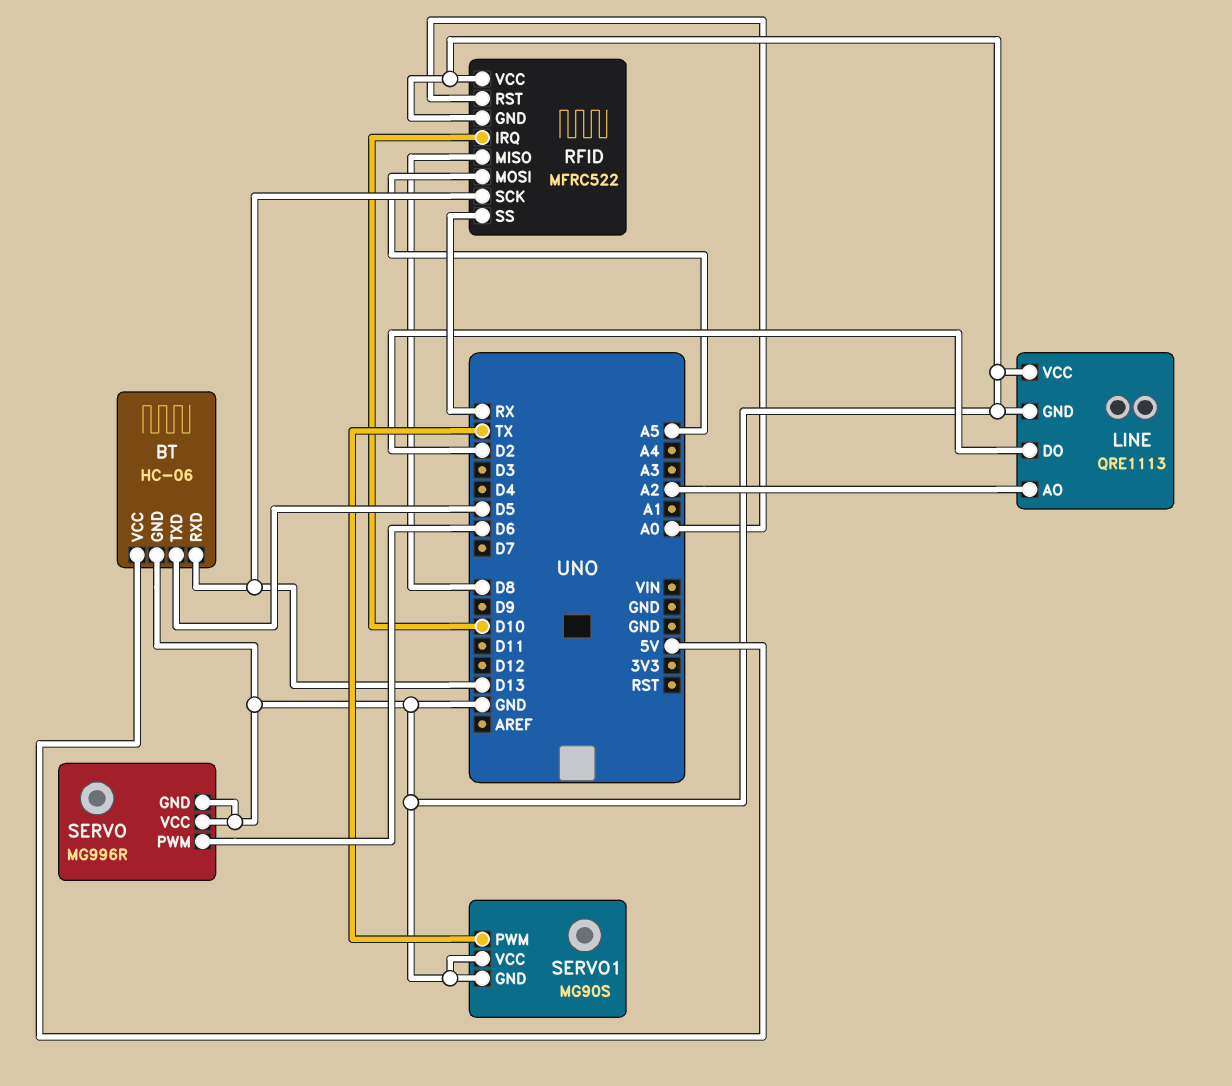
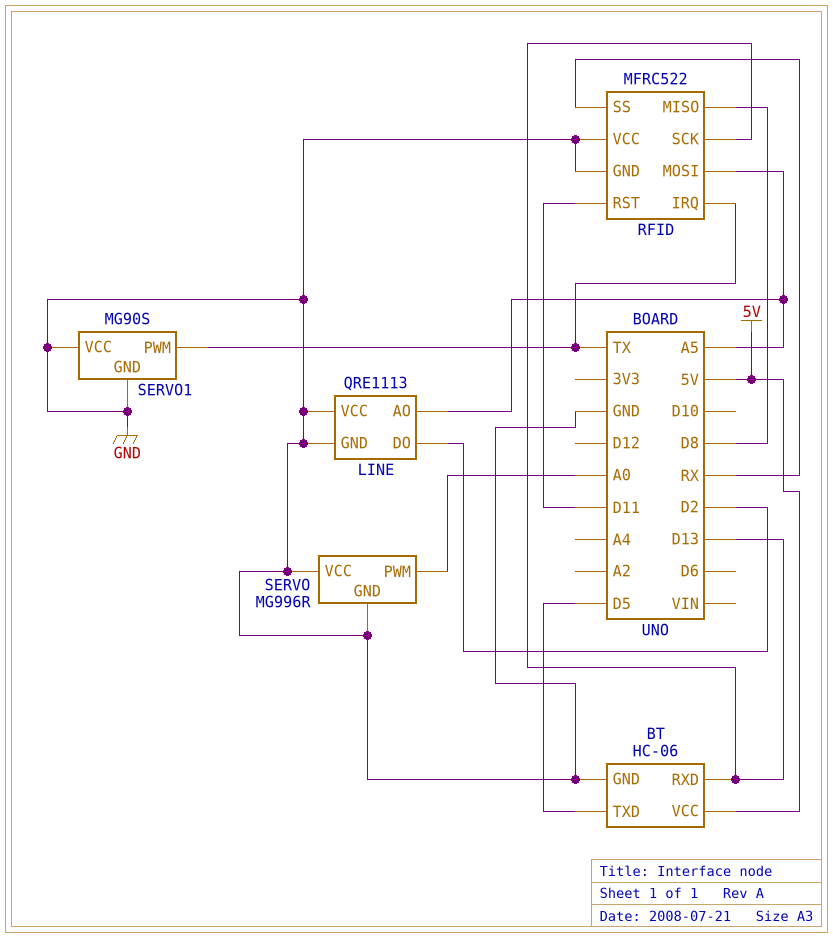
LINE pin AO: A2 -> A5
RFID pin IRQ: D10 -> TX
RFID pin RST: A0 -> D11
SERVO pin PWM: D6 -> A0

